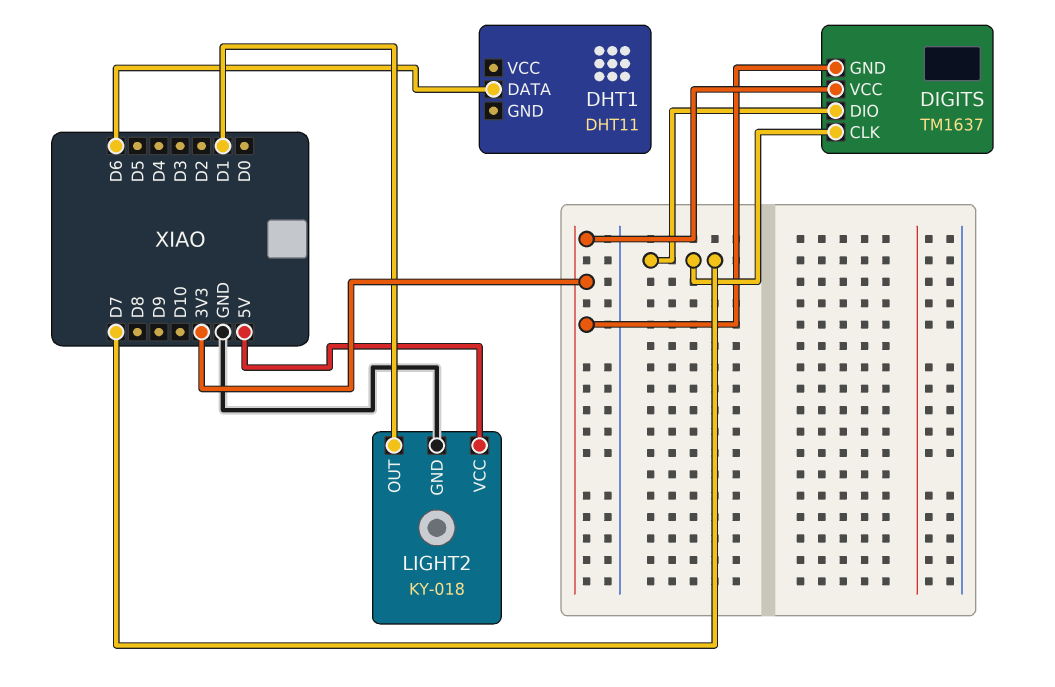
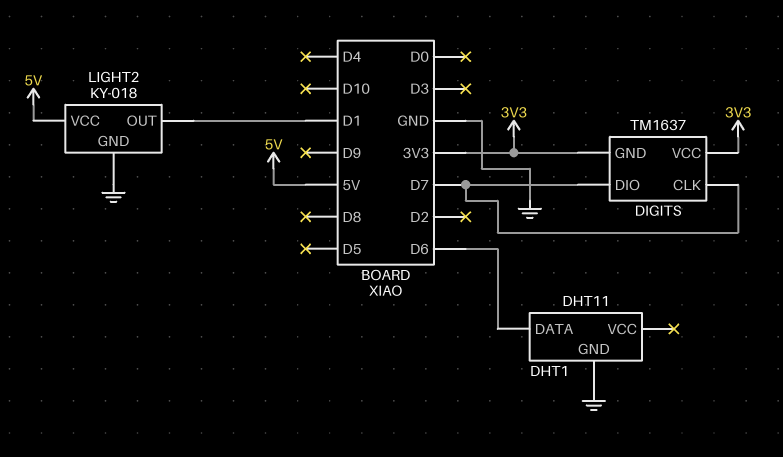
DHT1 pin GND: none -> GND

